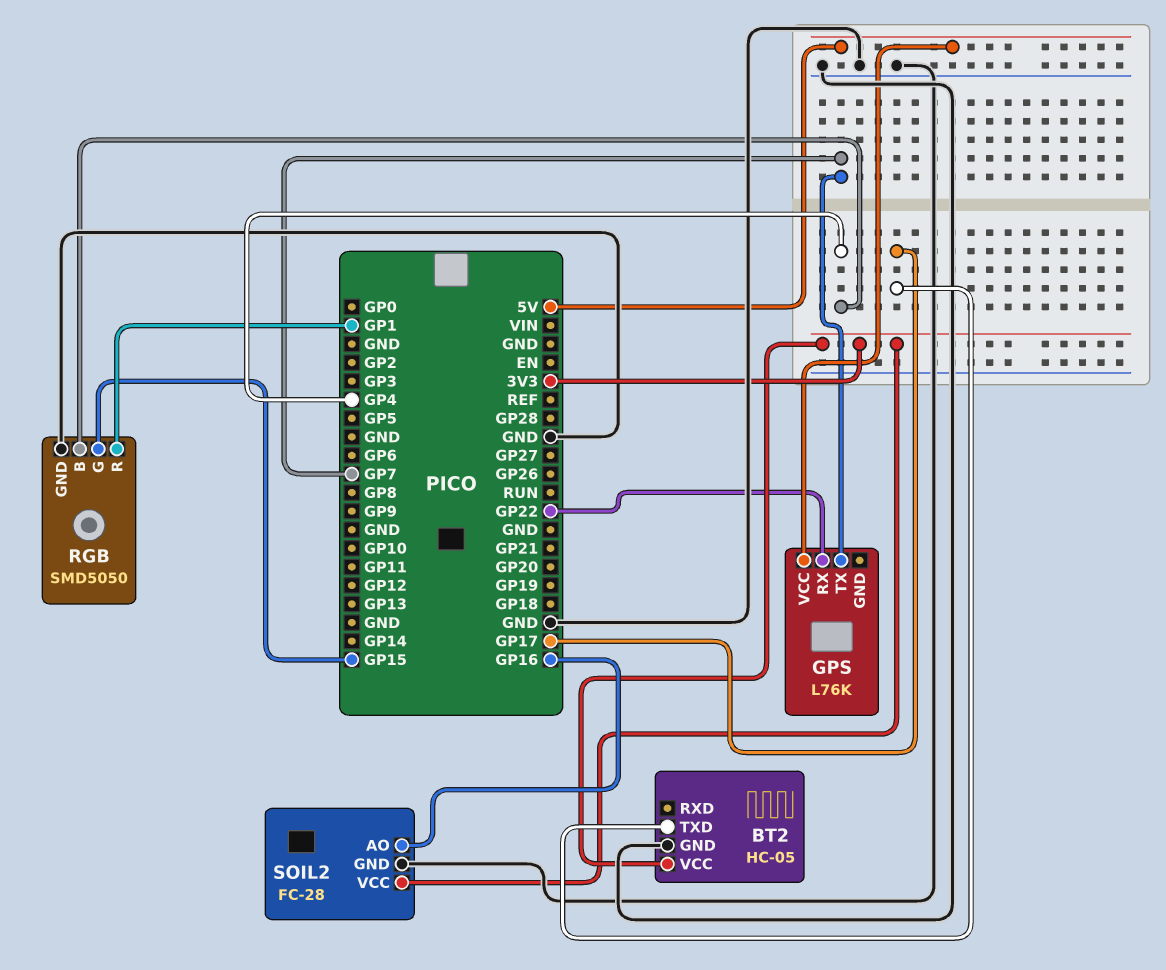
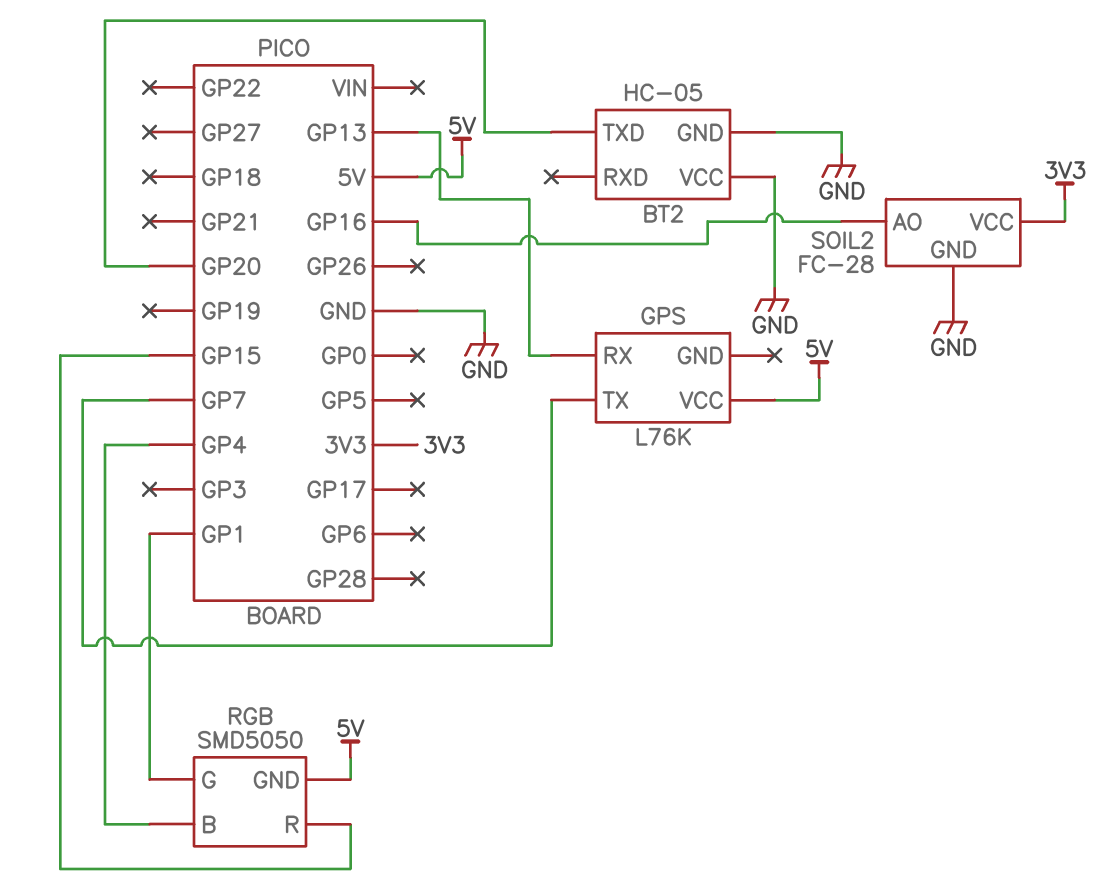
BT2 pin TXD: GP17 -> GP20
BT2 pin VCC: 3V3 -> GND
GPS pin RX: GP22 -> GP13
RGB pin G: GP15 -> GP1
RGB pin GND: GND -> 5V
RGB pin R: GP1 -> GP15

